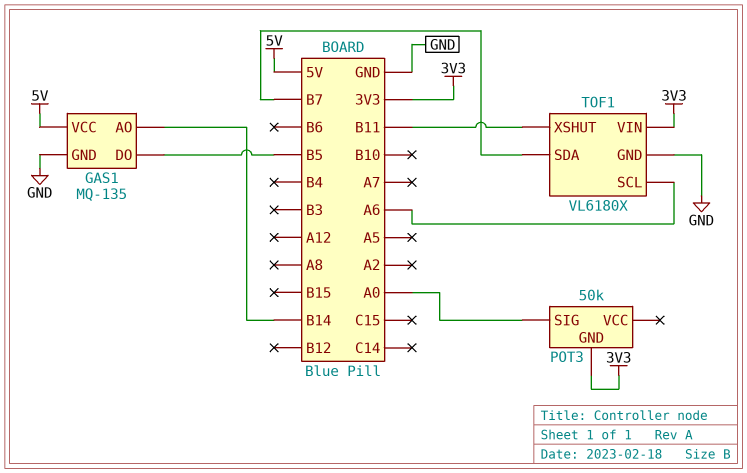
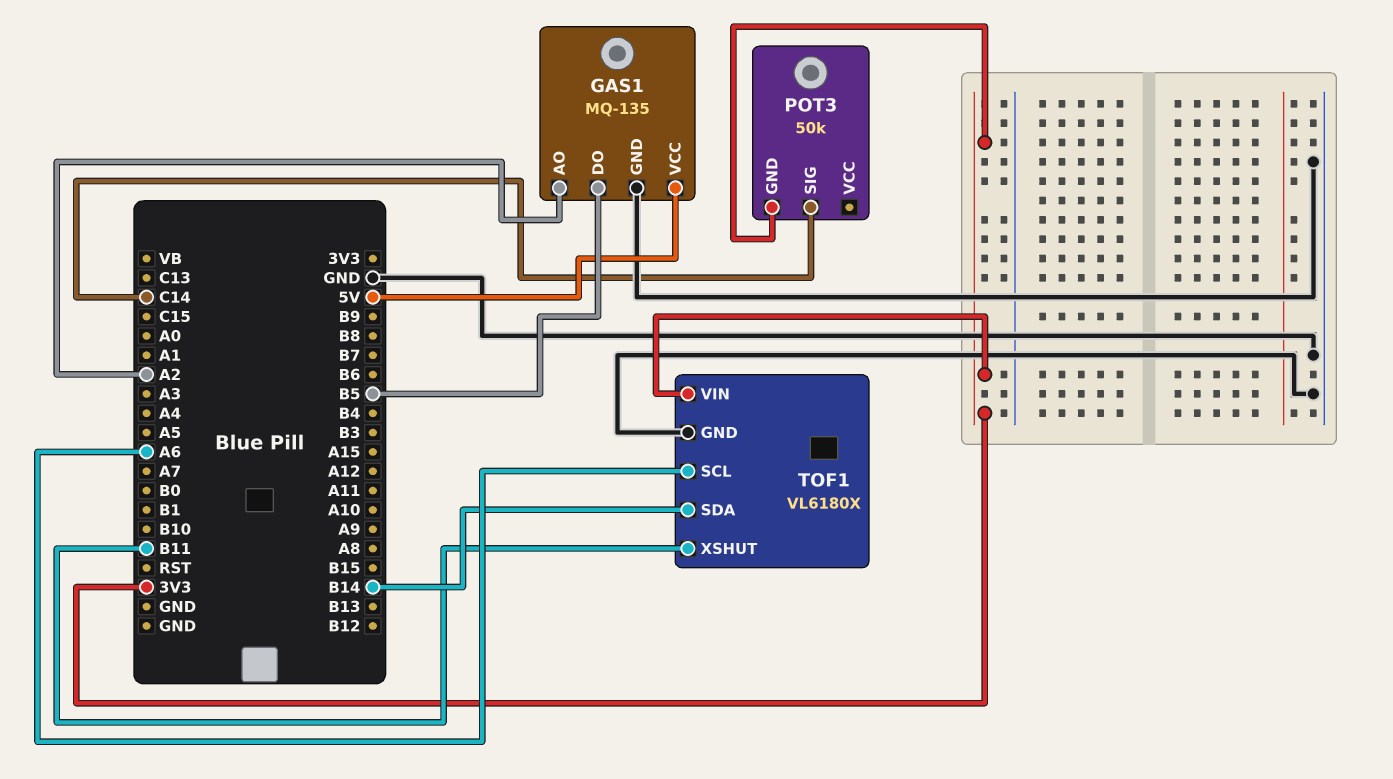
GAS1 pin AO: B14 -> A2
POT3 pin SIG: A0 -> C14
TOF1 pin SDA: B7 -> B14

